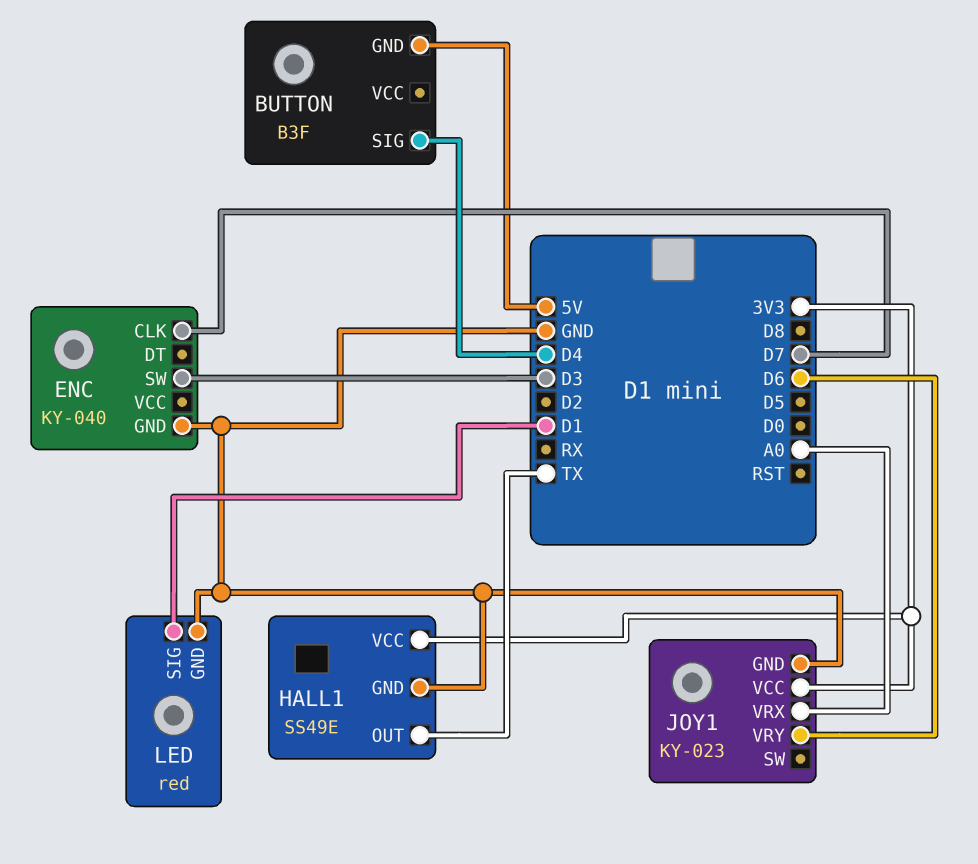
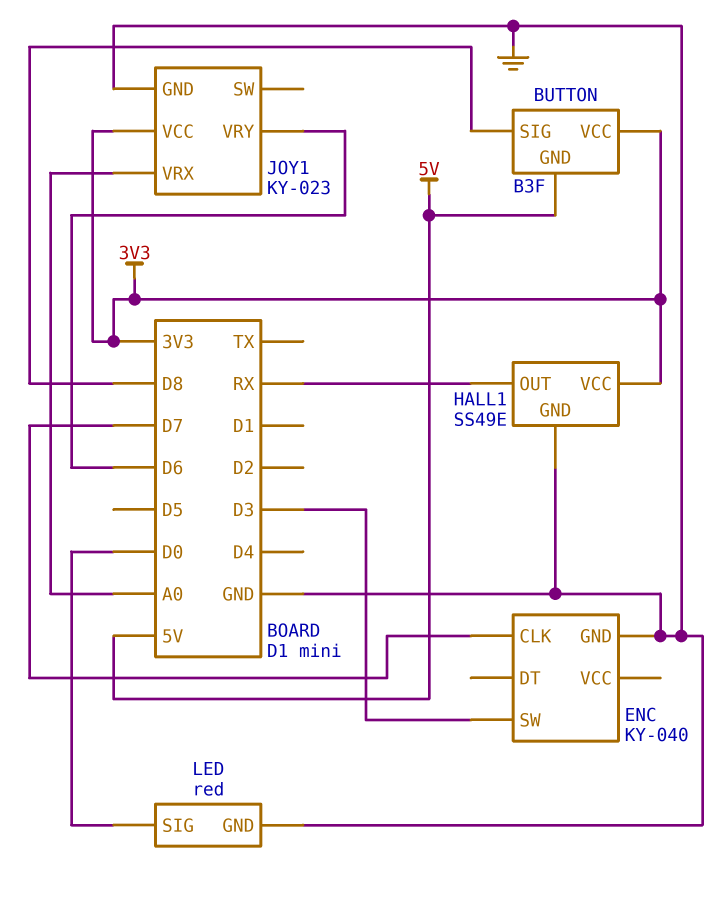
BUTTON pin SIG: D4 -> D8
BUTTON pin VCC: none -> 3V3
HALL1 pin OUT: TX -> RX
LED pin SIG: D1 -> D0

